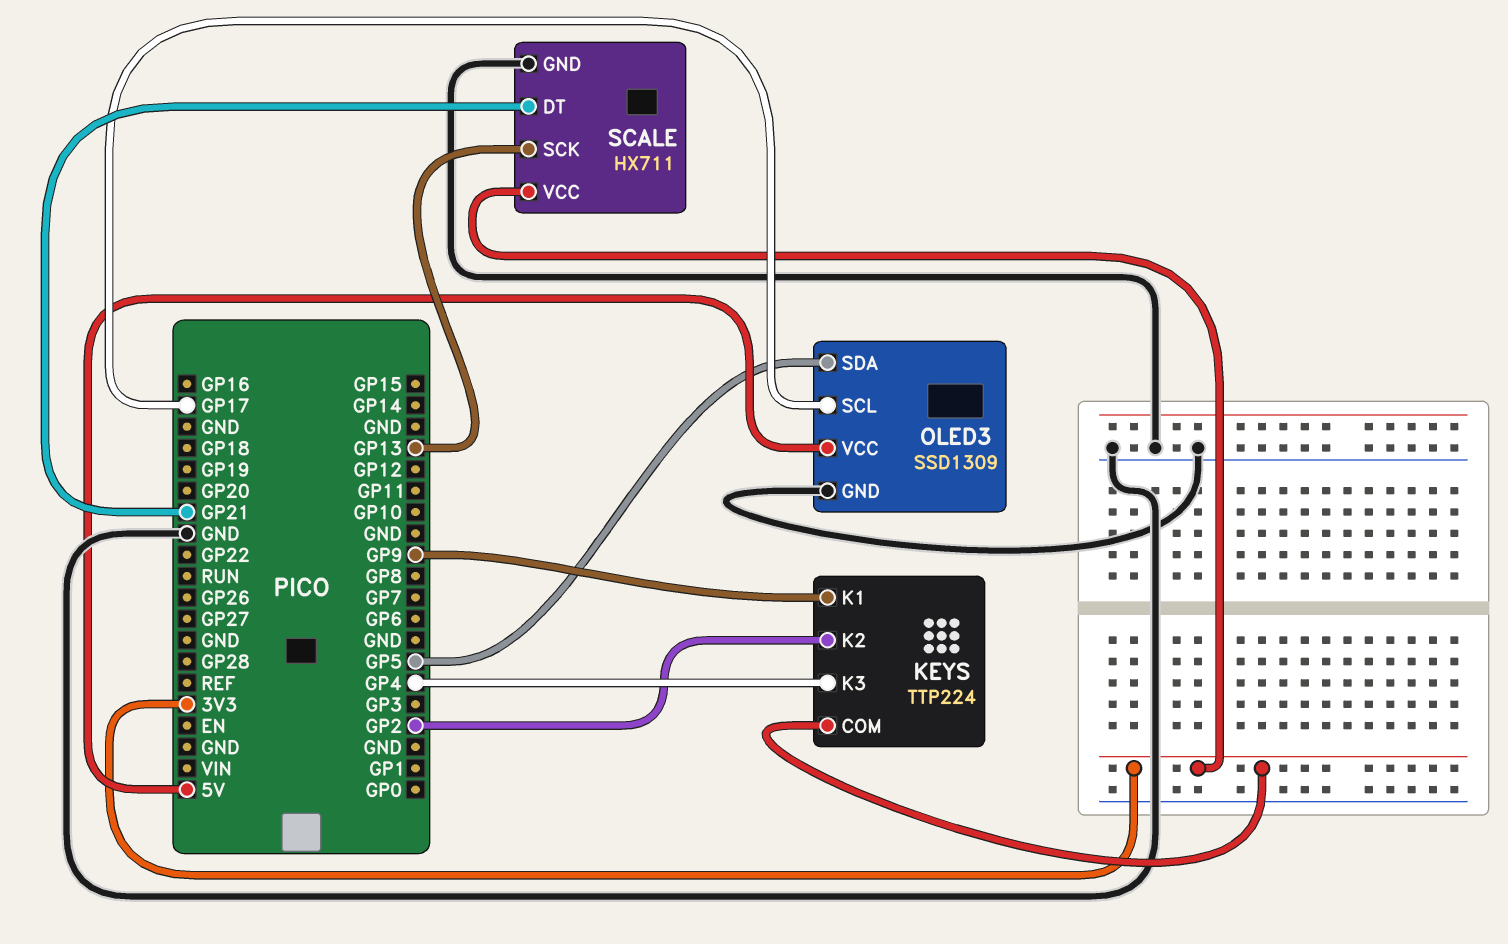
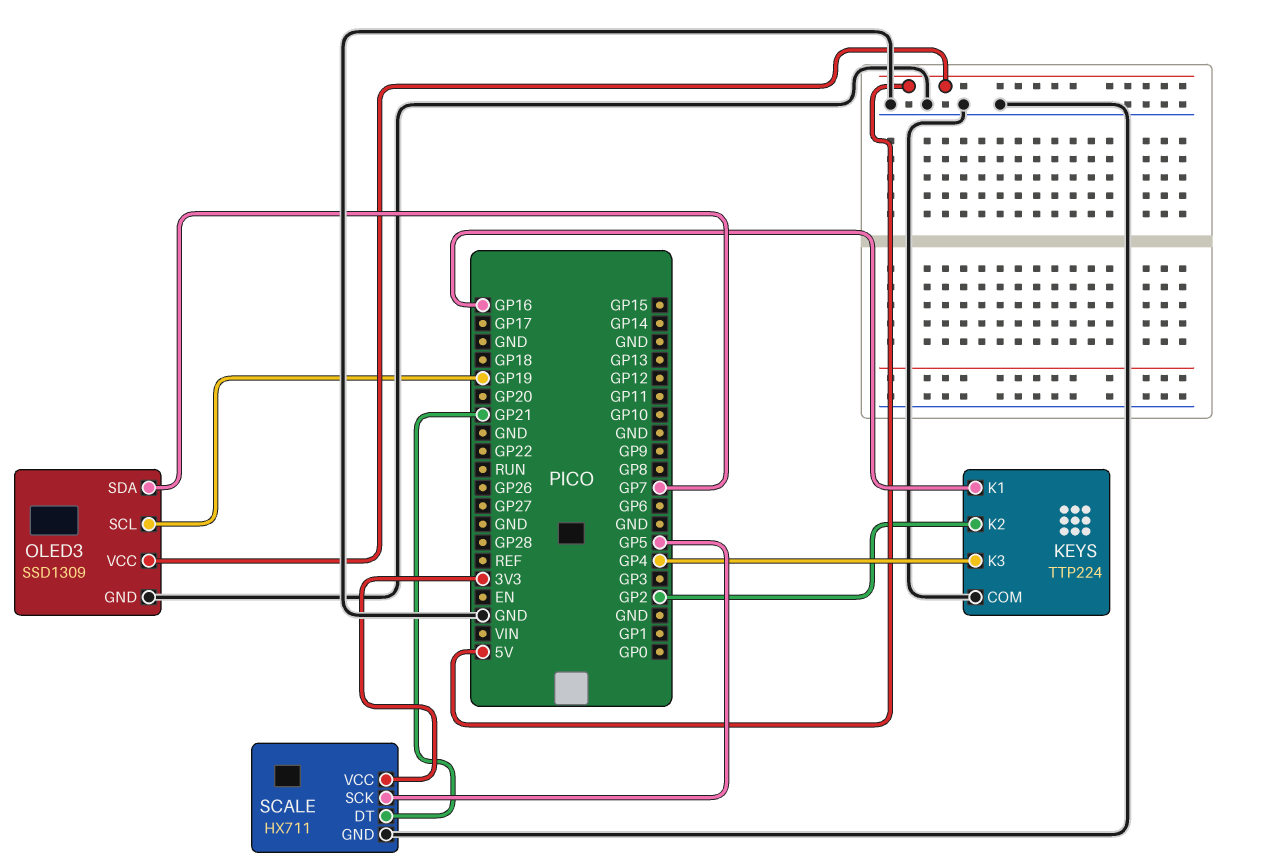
KEYS pin COM: 3V3 -> GND
KEYS pin K1: GP9 -> GP16
OLED3 pin SCL: GP17 -> GP19
OLED3 pin SDA: GP5 -> GP7
SCALE pin SCK: GP13 -> GP5

